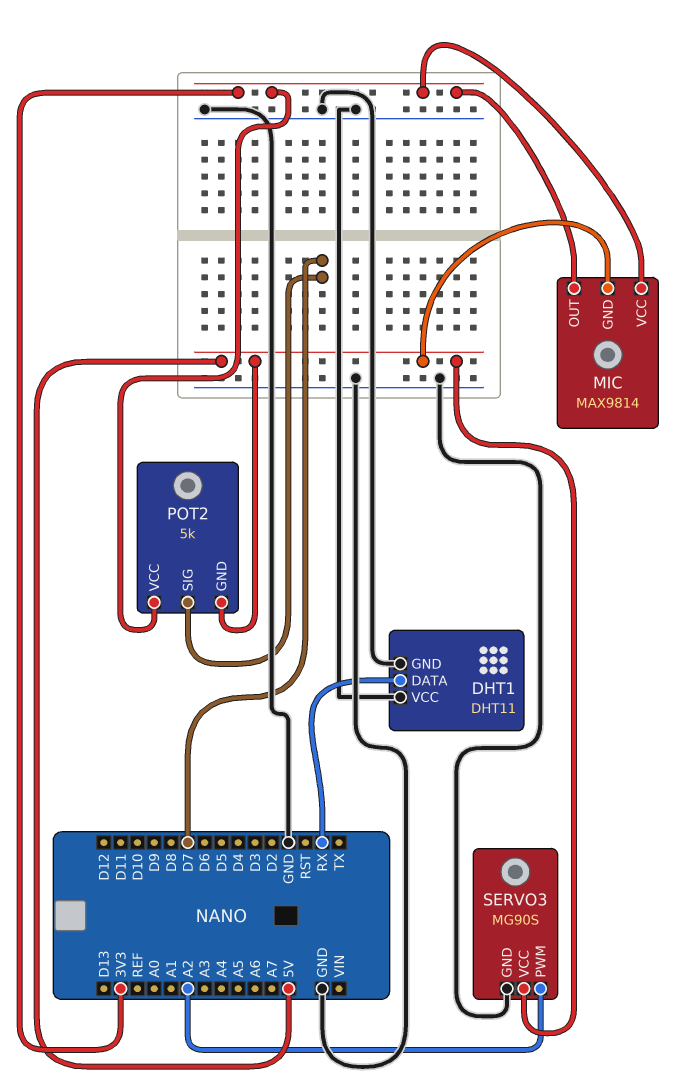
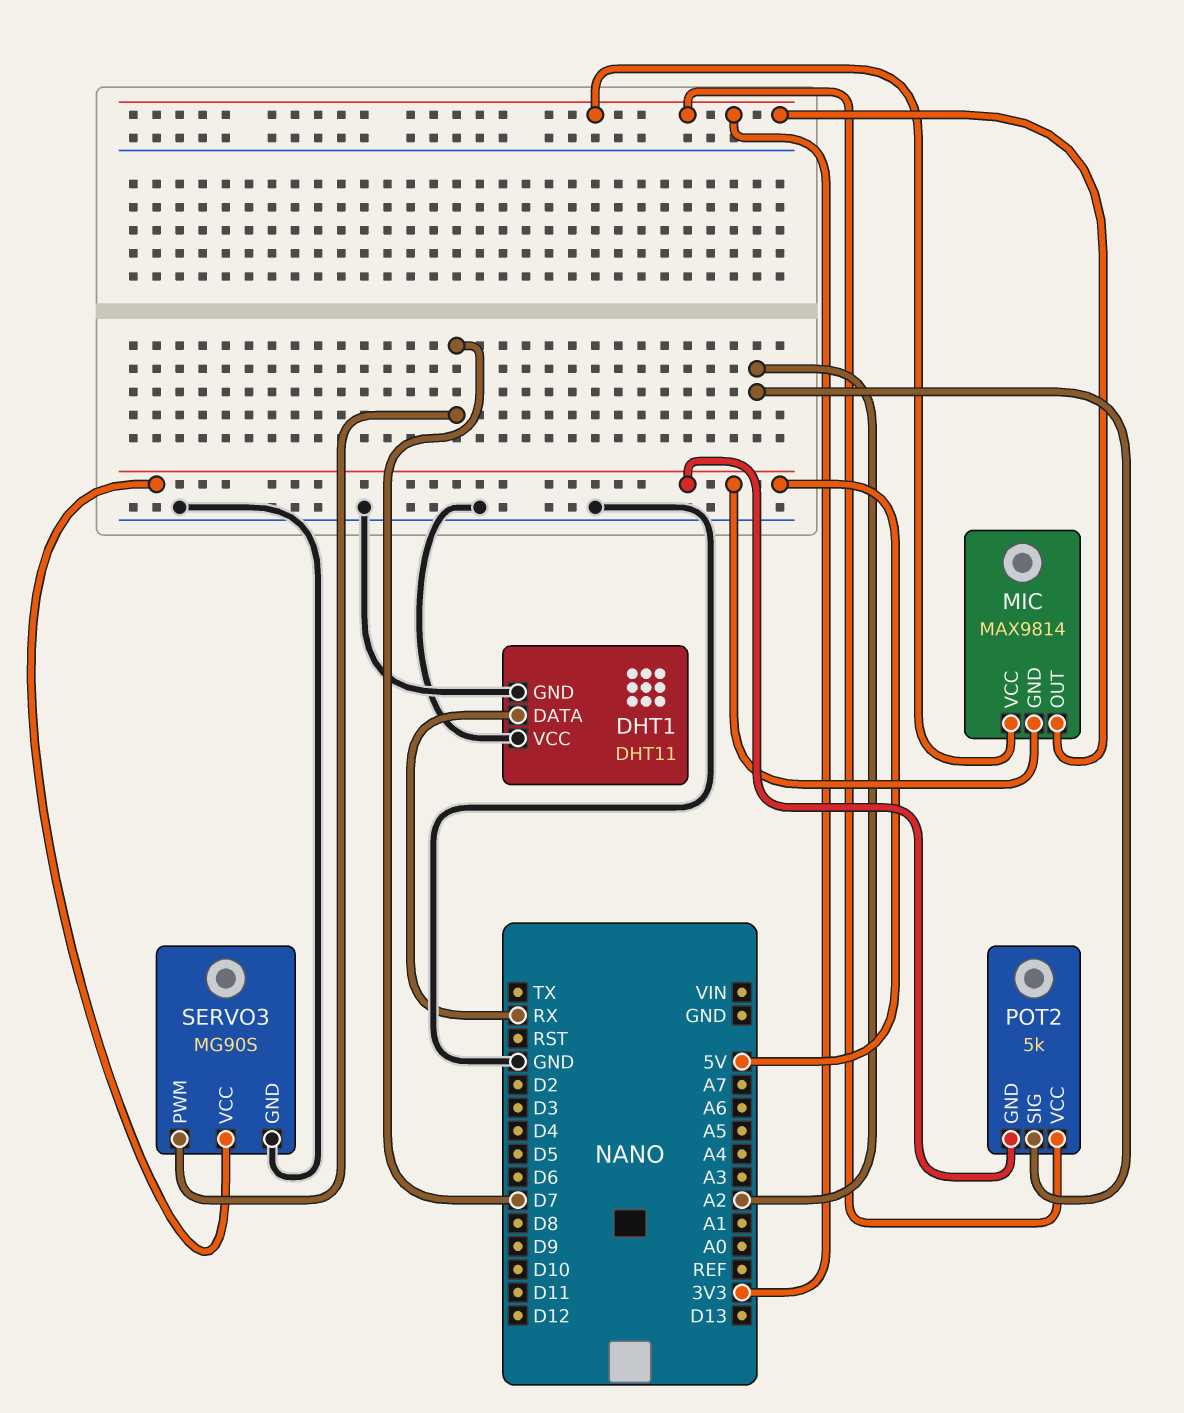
POT2 pin SIG: D7 -> A2
SERVO3 pin PWM: A2 -> D7

